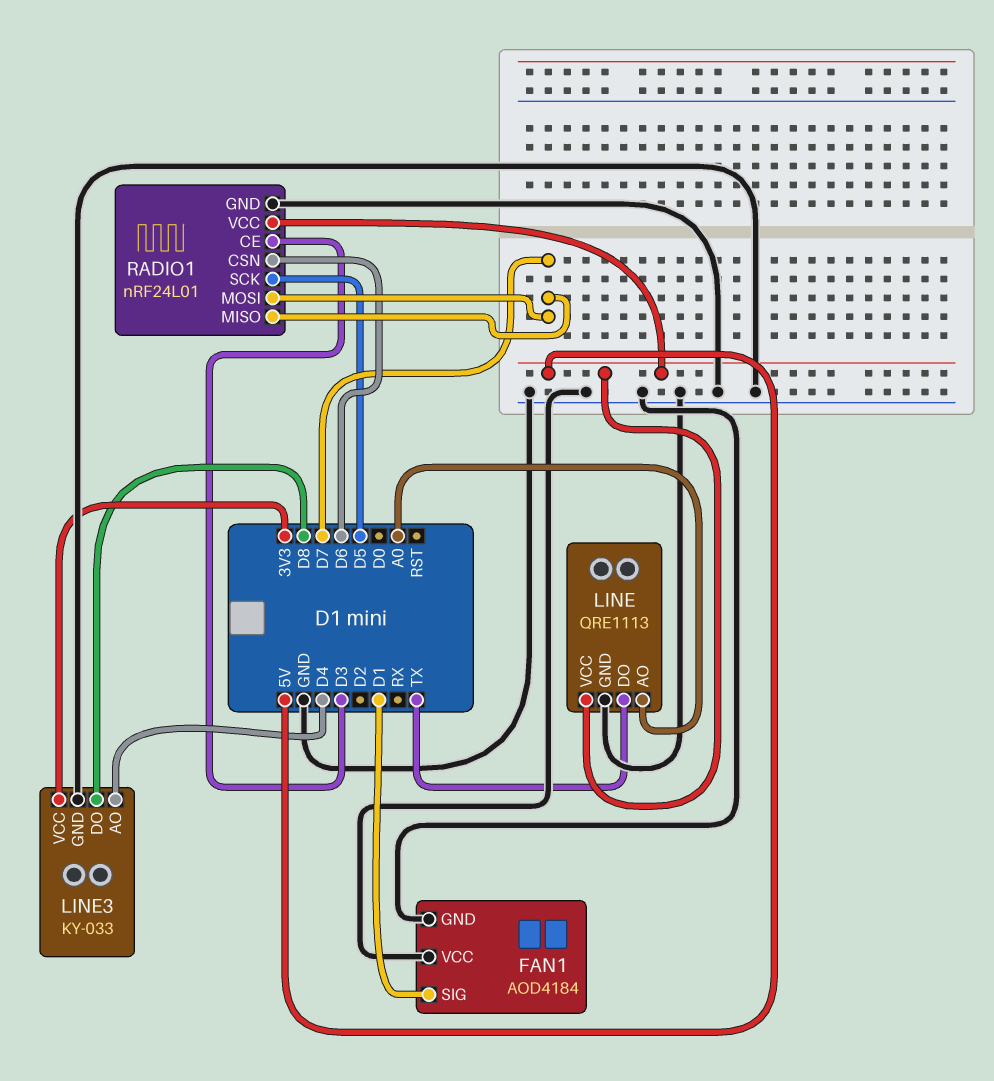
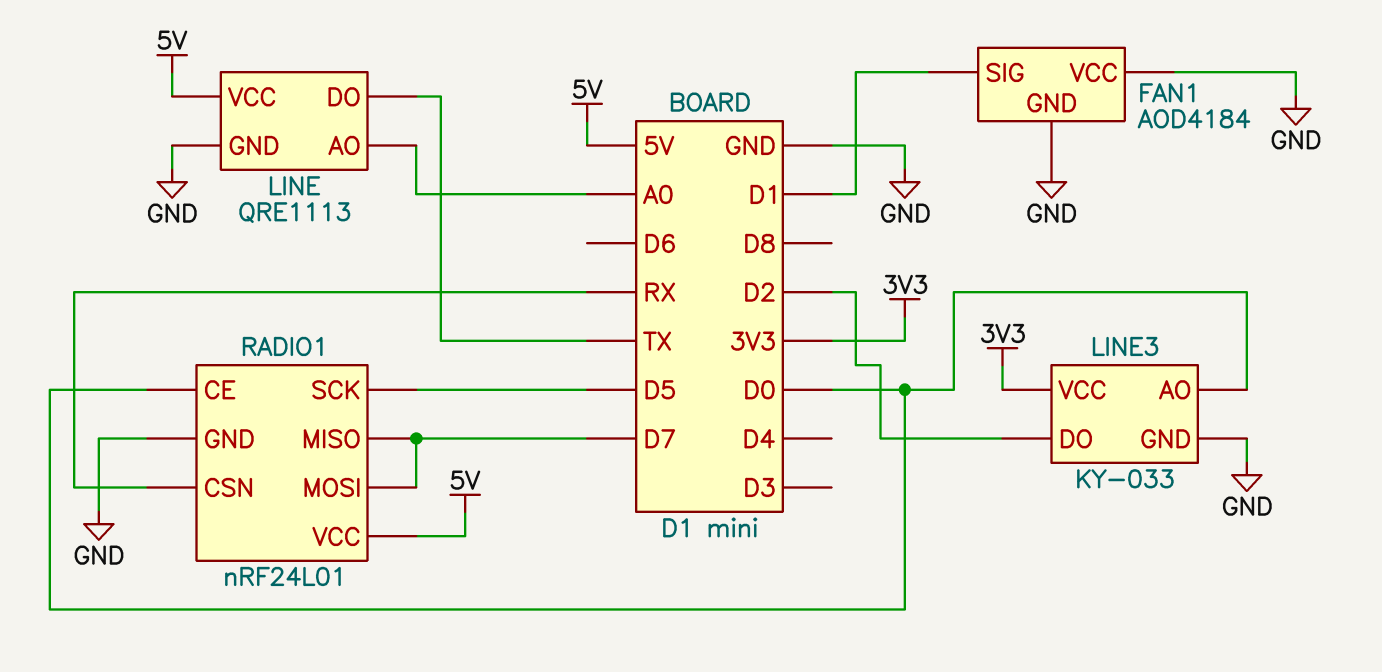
LINE3 pin AO: D4 -> D0
LINE3 pin DO: D8 -> D2
RADIO1 pin CE: D3 -> D0
RADIO1 pin CSN: D6 -> RX

